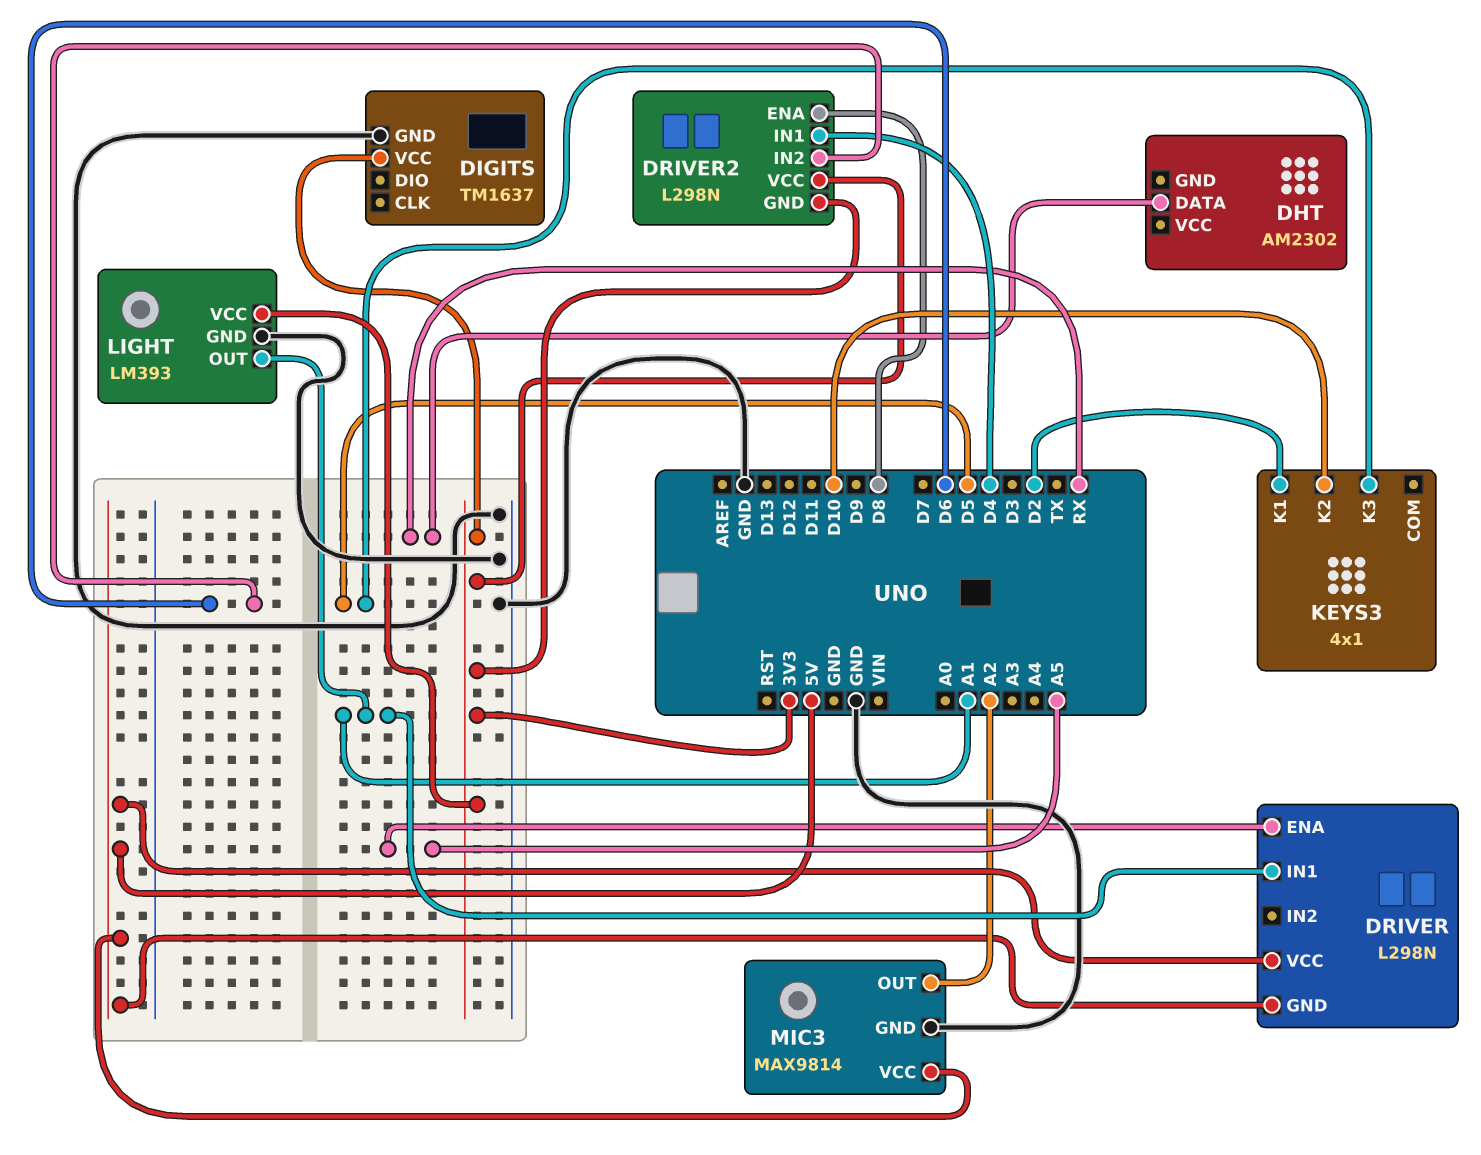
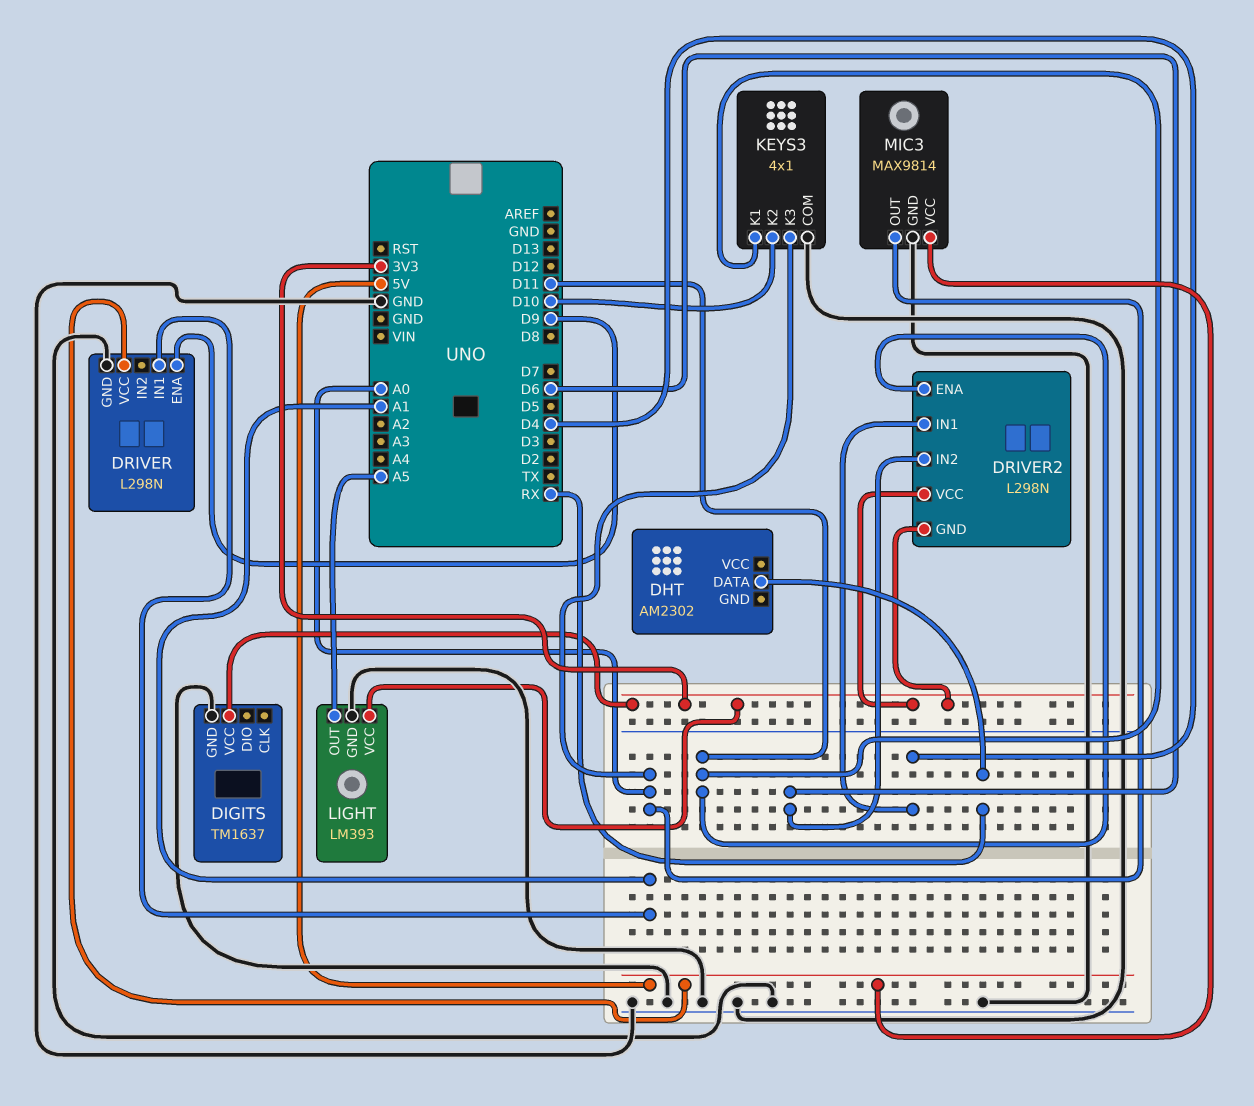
DRIVER pin ENA: A5 -> D9
DRIVER pin GND: 5V -> GND
DRIVER2 pin ENA: D8 -> D11
KEYS3 pin COM: none -> GND
KEYS3 pin K1: D2 -> D11
KEYS3 pin K3: D5 -> A0
LIGHT pin OUT: A1 -> A5
MIC3 pin OUT: A2 -> A0

